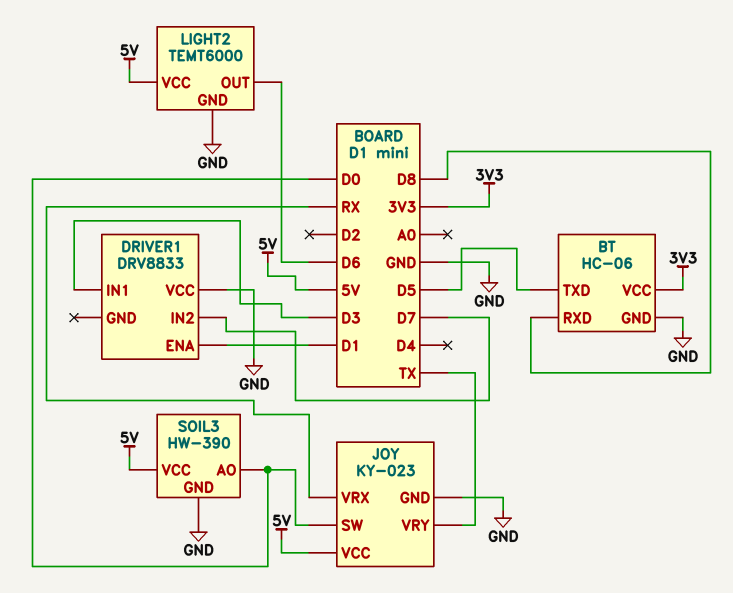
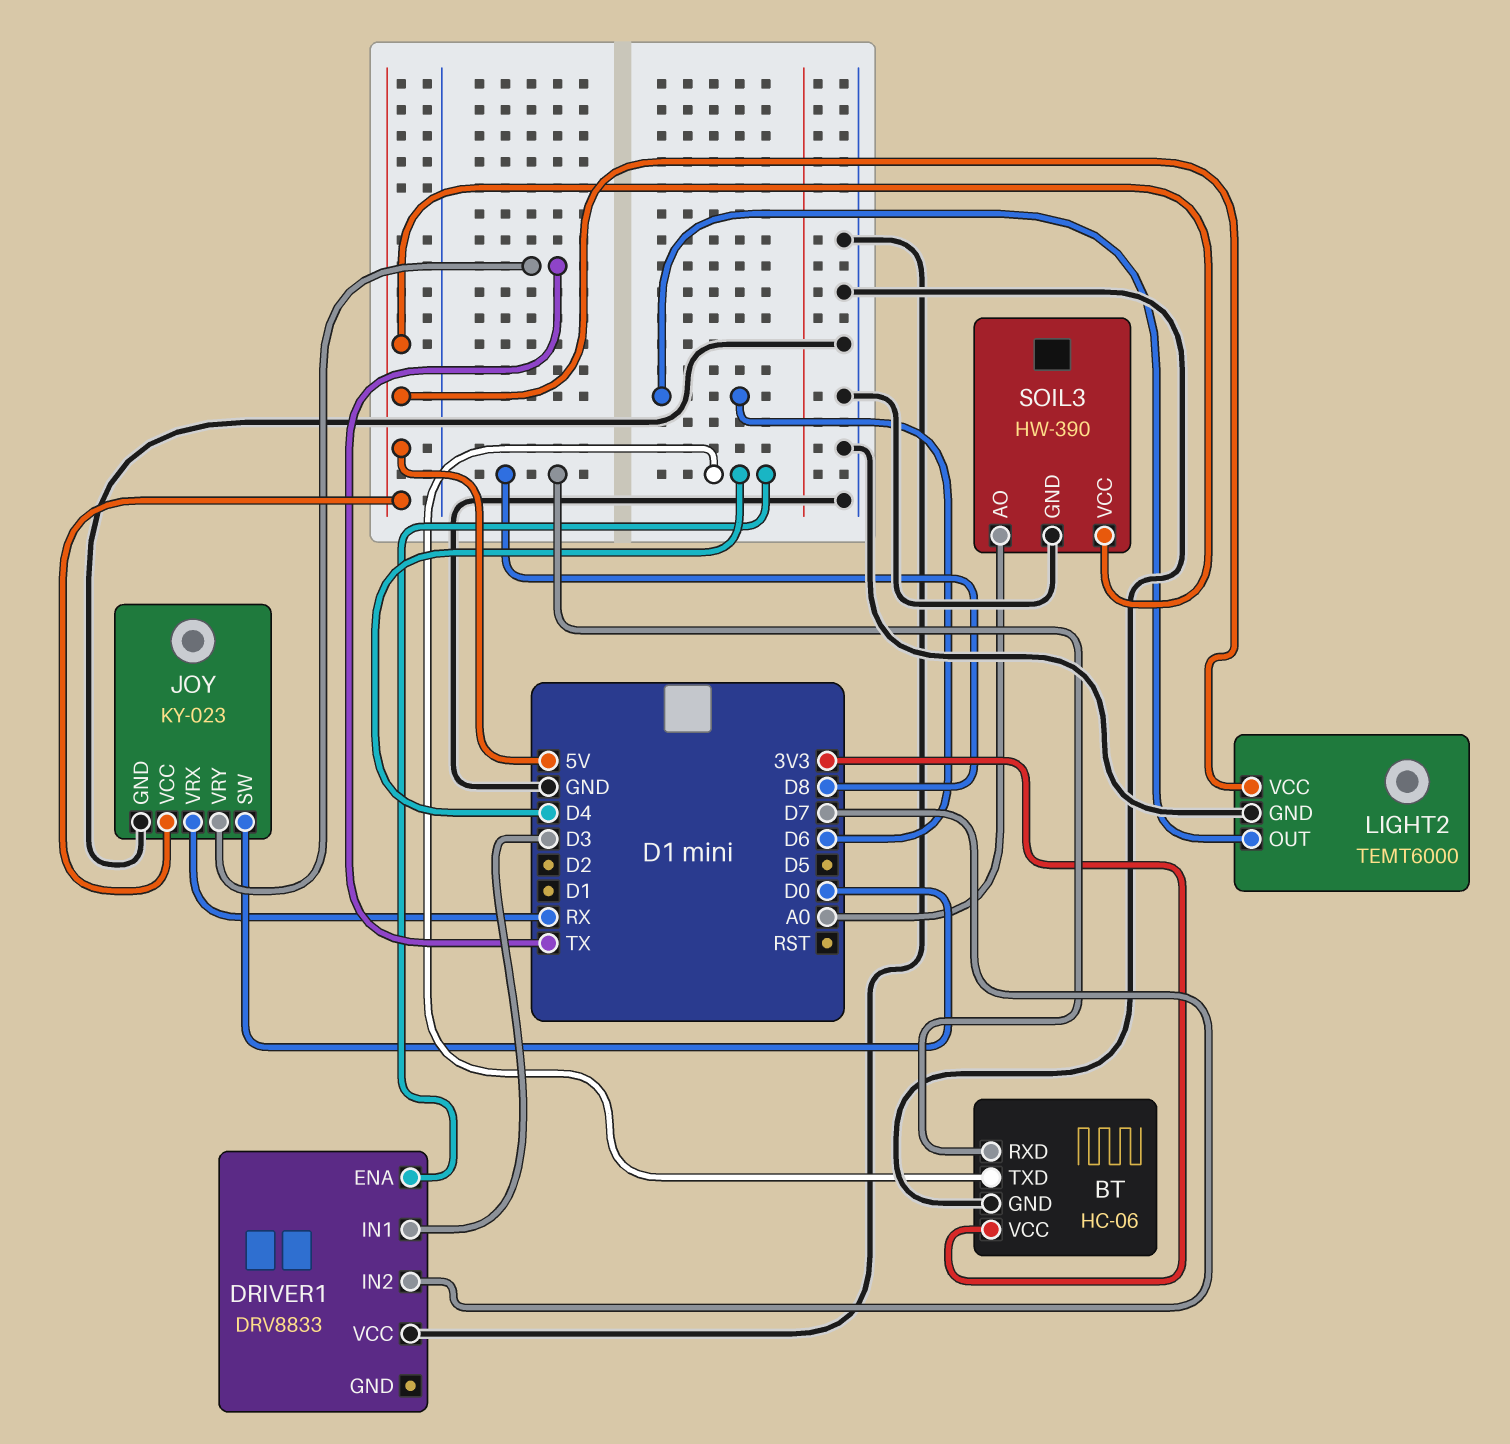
BT pin TXD: D5 -> D4
DRIVER1 pin ENA: D1 -> D4
SOIL3 pin AO: D0 -> A0

